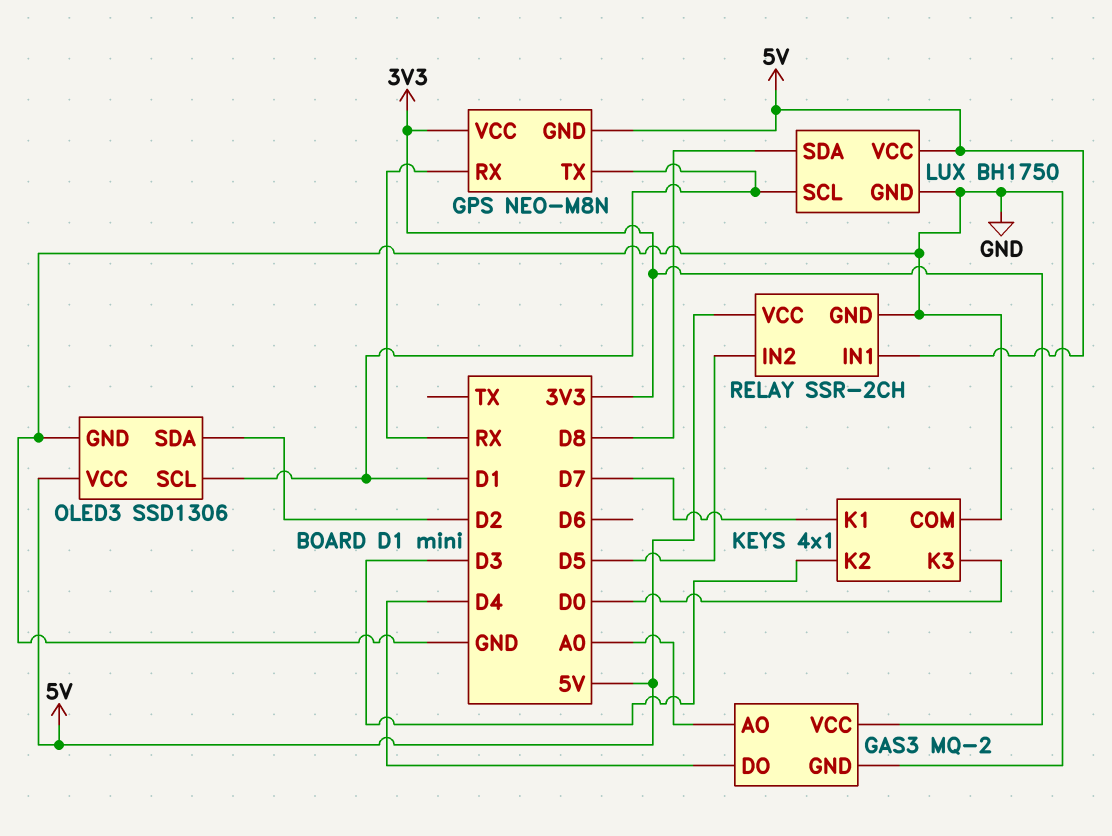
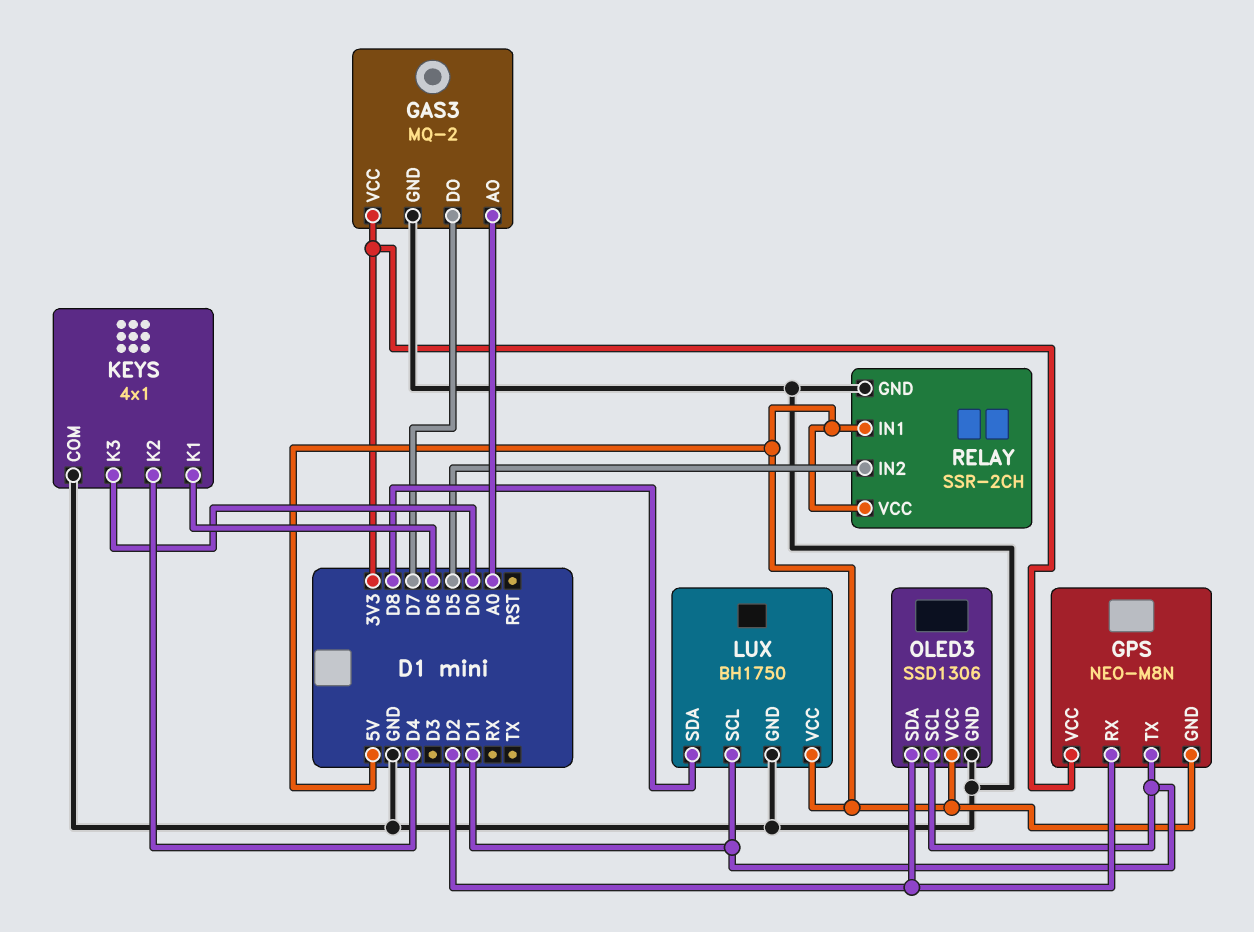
GAS3 pin DO: D4 -> D7
GPS pin RX: RX -> D2
KEYS pin K1: D7 -> D6
KEYS pin K2: D3 -> D4

